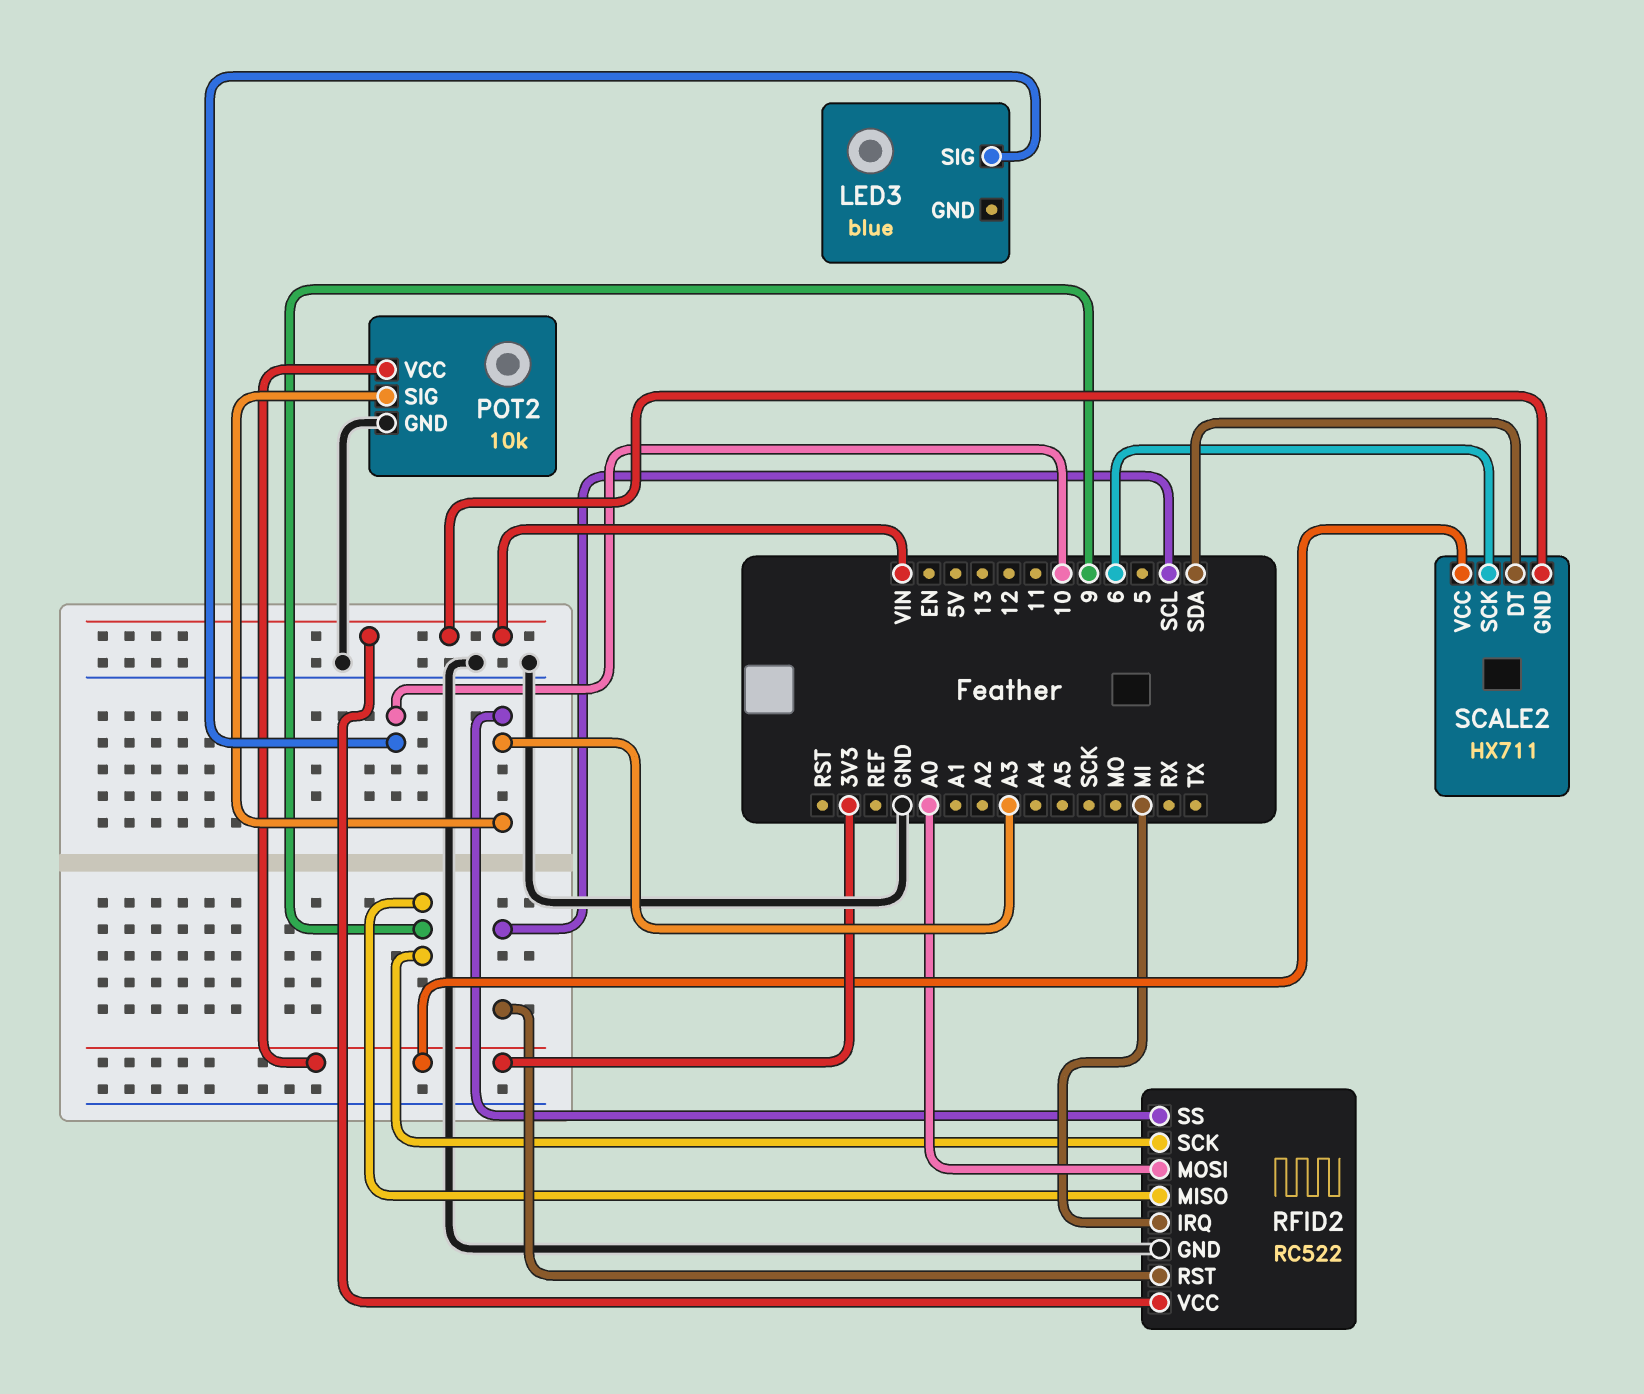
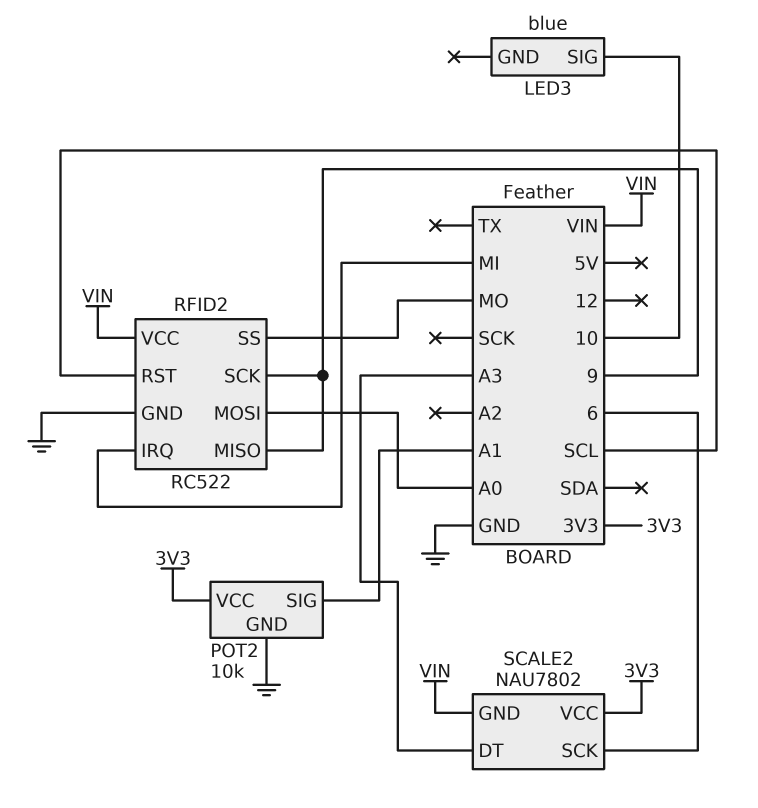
POT2 pin SIG: A3 -> A1
RFID2 pin SS: A3 -> MO
SCALE2: HX711 -> NAU7802
SCALE2 pin DT: SDA -> A3

